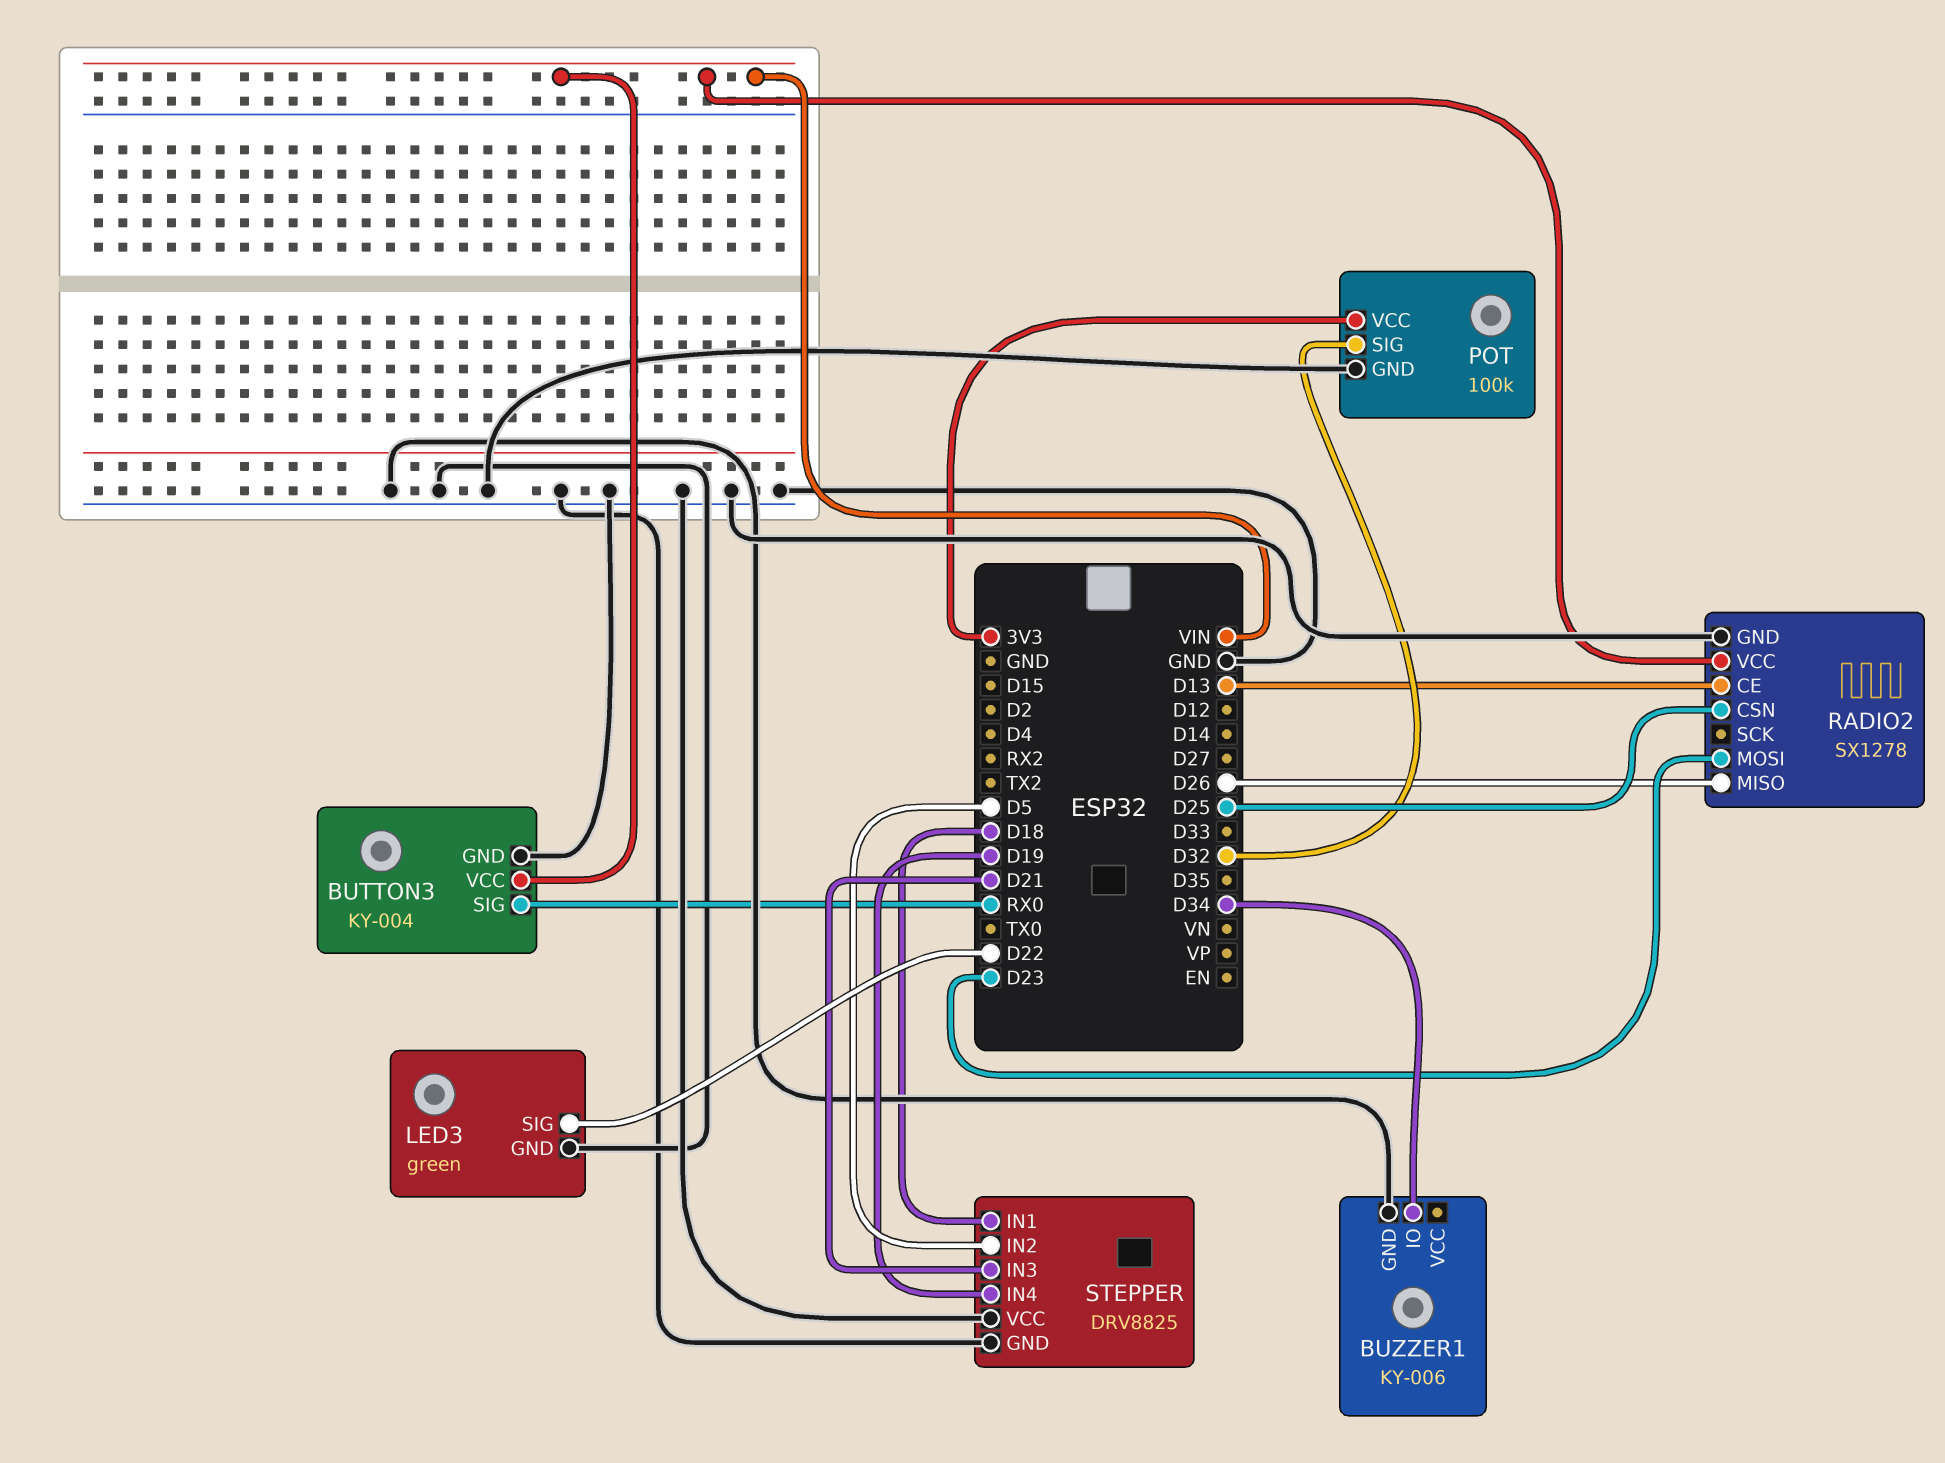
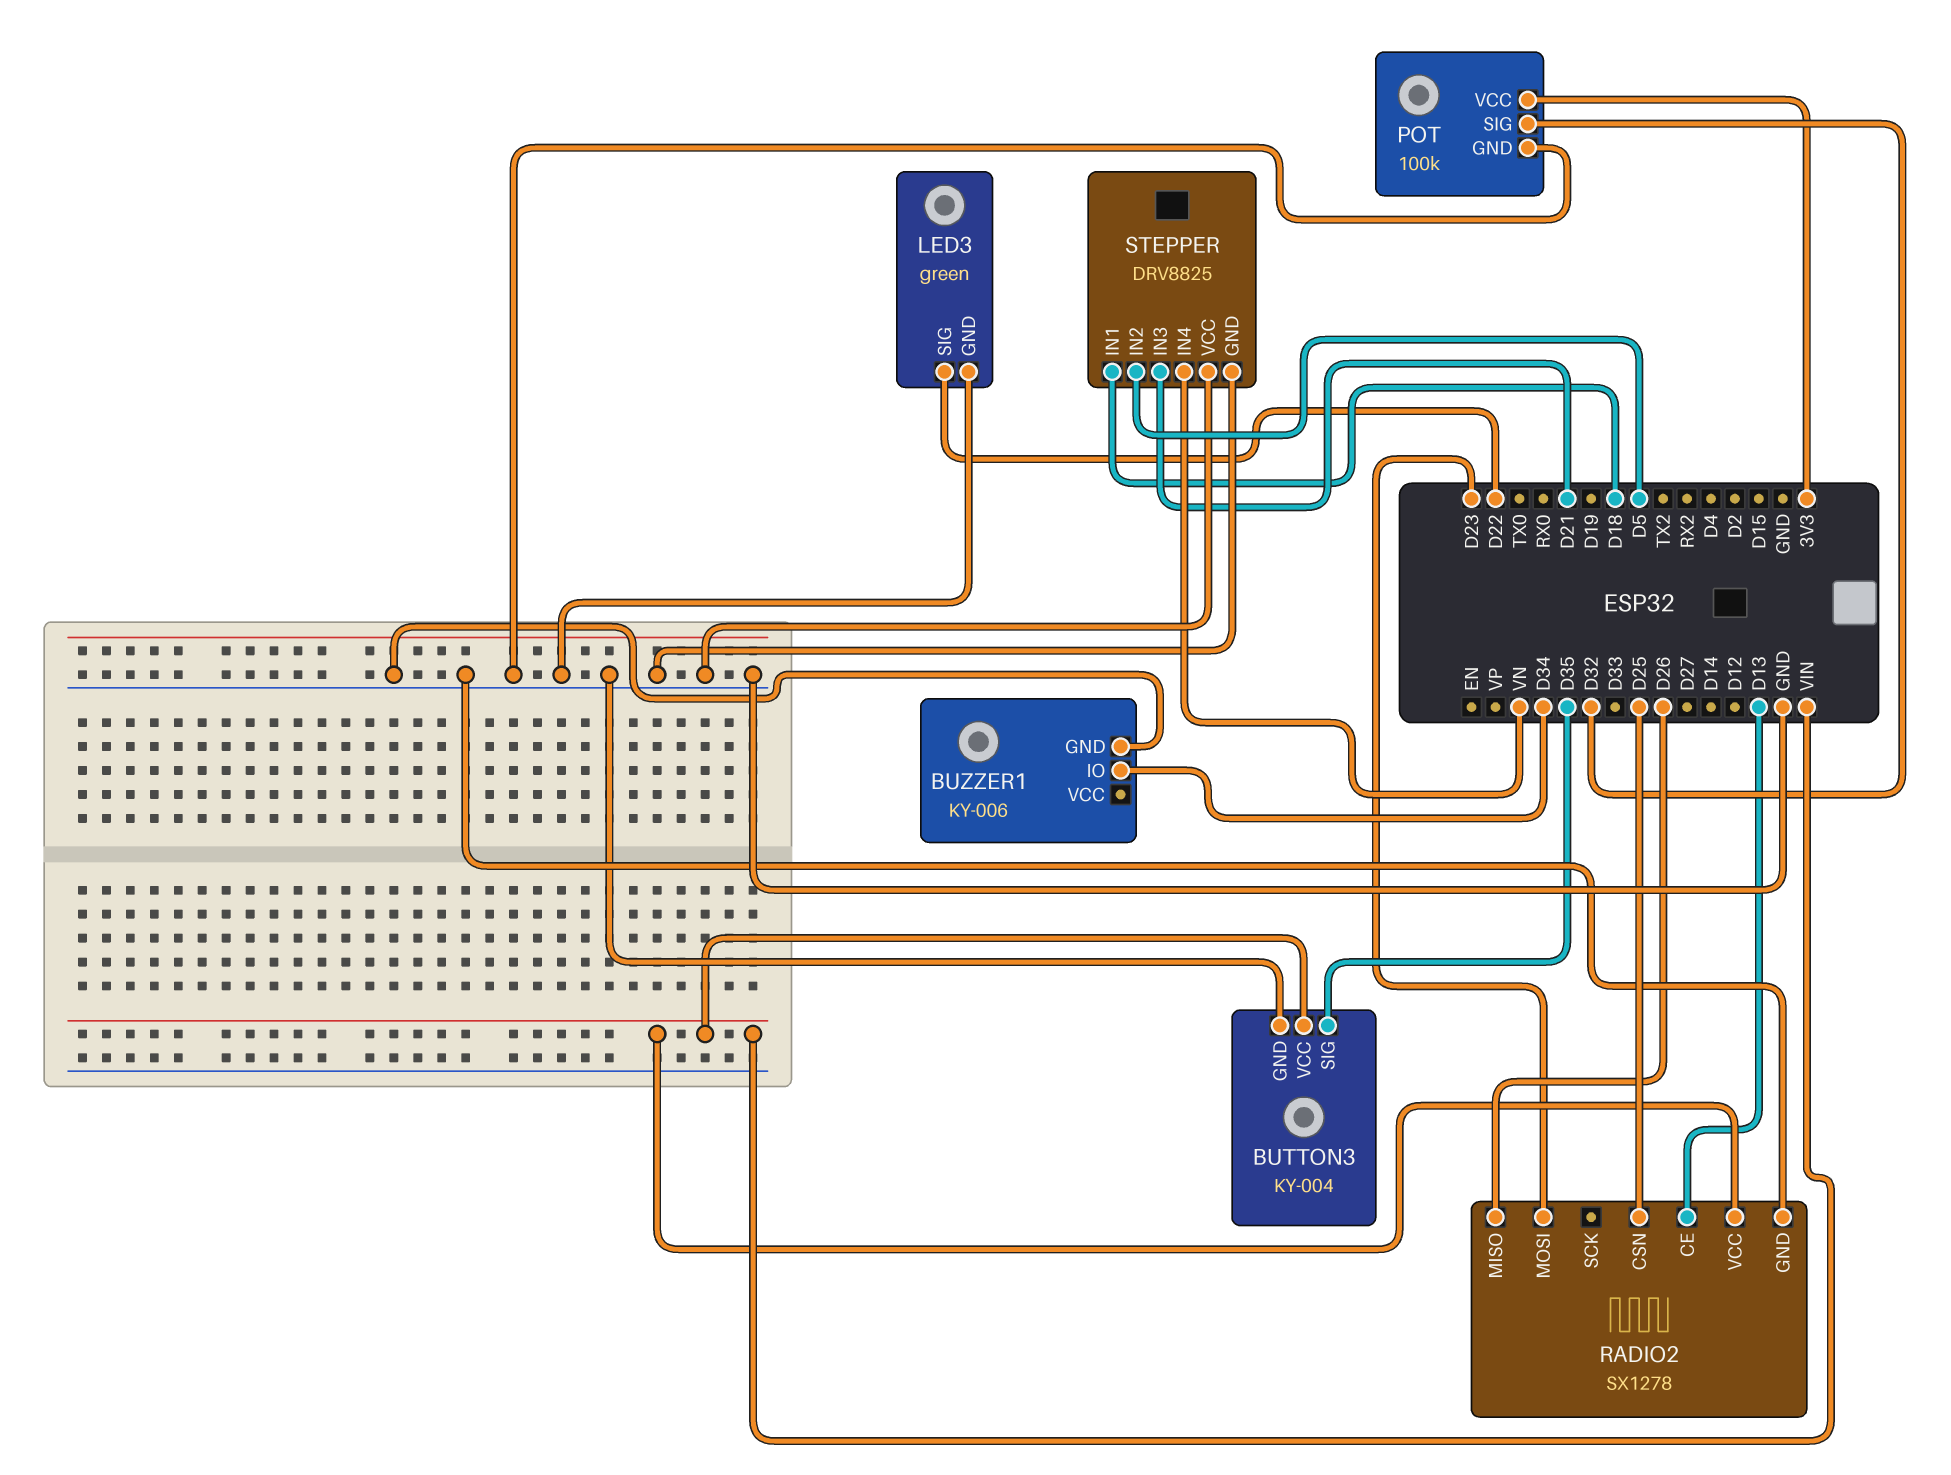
BUTTON3 pin SIG: RX0 -> D35
STEPPER pin IN4: D19 -> VN

